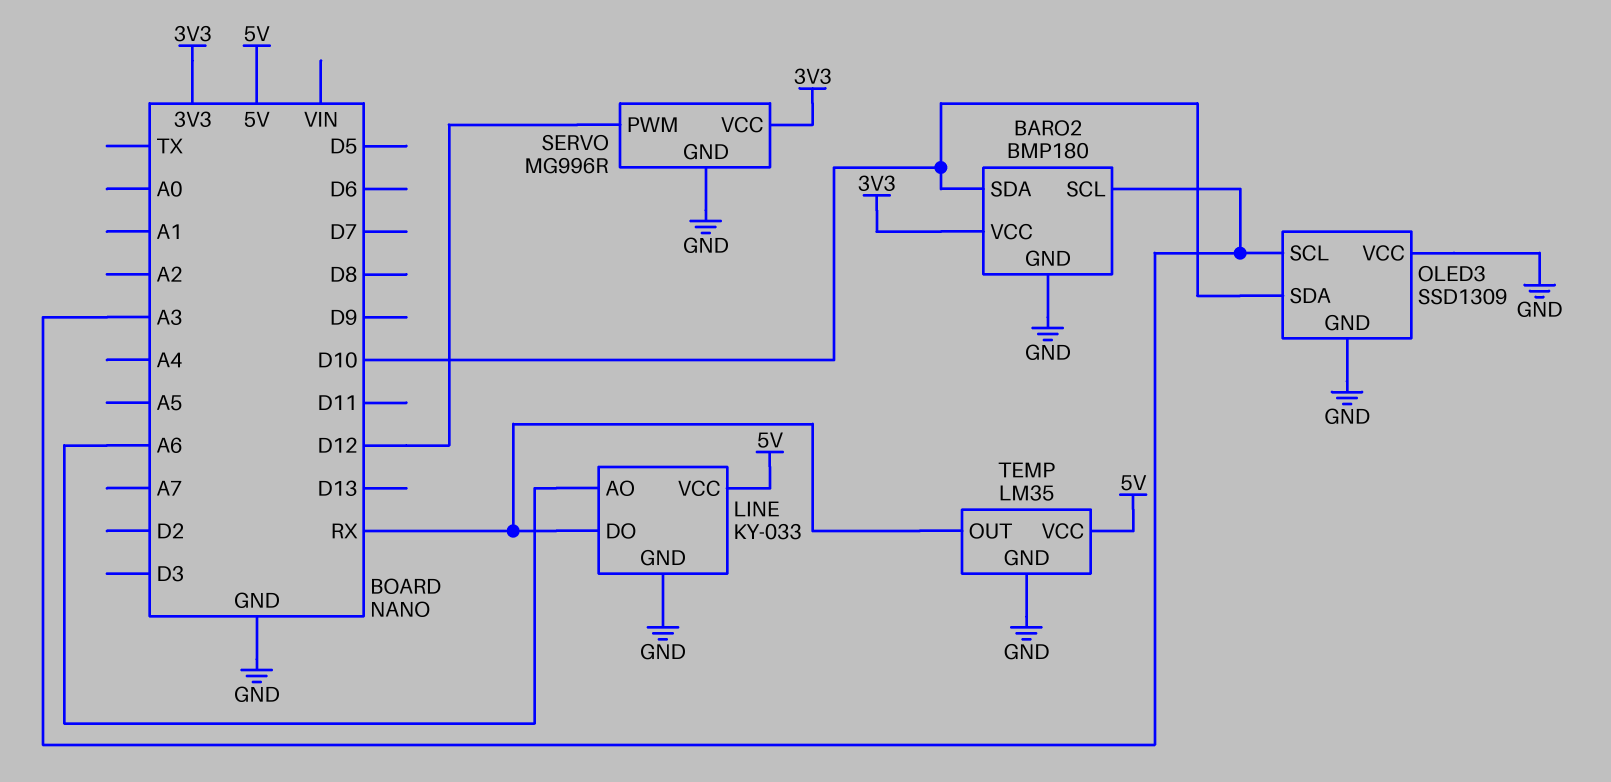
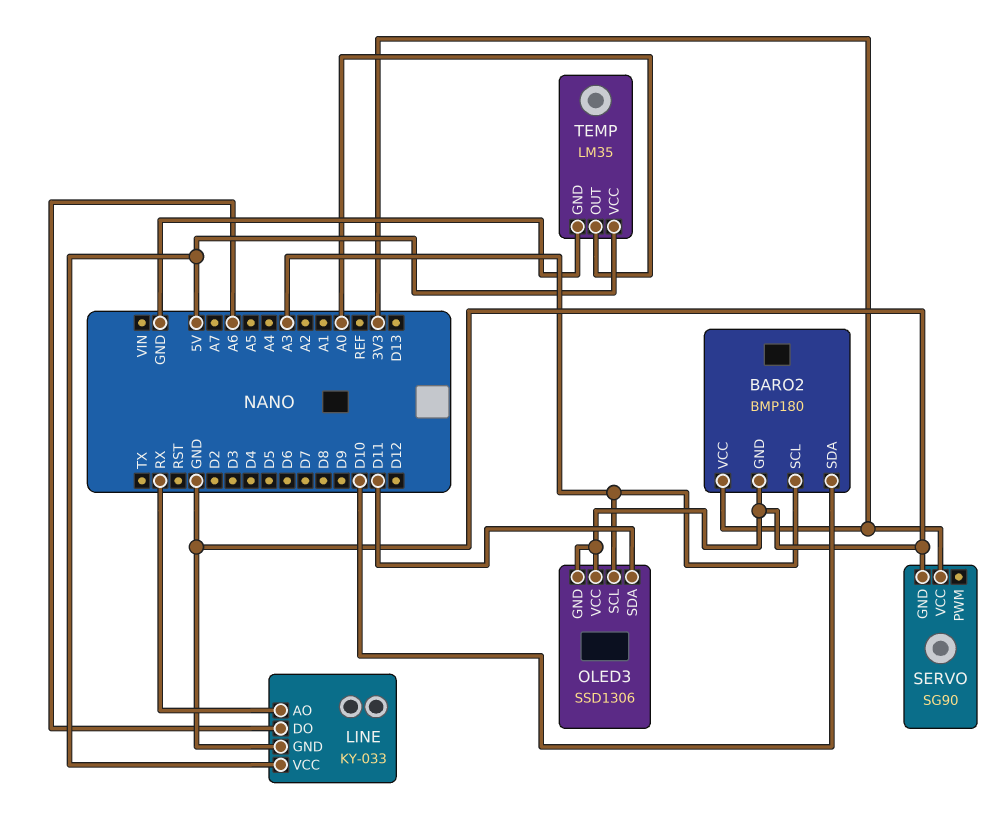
LINE pin AO: A6 -> RX
LINE pin DO: RX -> A6
OLED3: SSD1309 -> SSD1306
OLED3 pin SDA: D10 -> D11
SERVO: MG996R -> SG90
SERVO pin PWM: D12 -> none
TEMP pin OUT: RX -> A0

